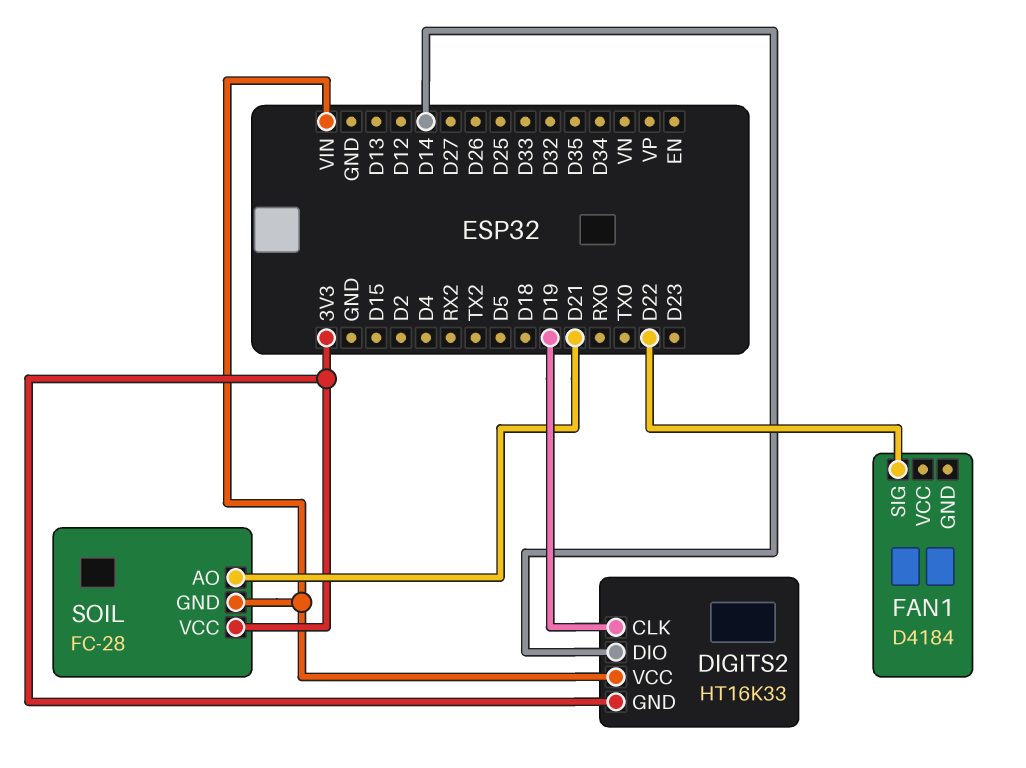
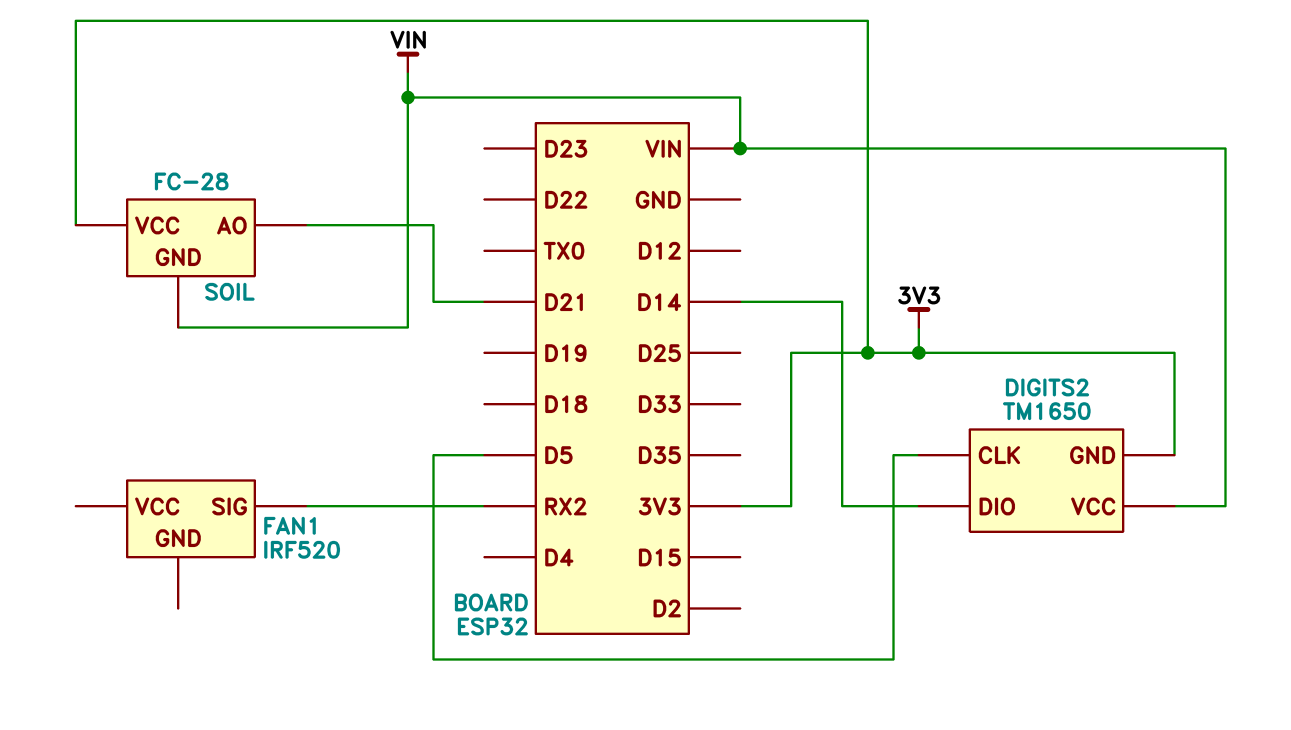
DIGITS2: HT16K33 -> TM1650
DIGITS2 pin CLK: D19 -> D5
FAN1: D4184 -> IRF520
FAN1 pin SIG: D22 -> RX2

